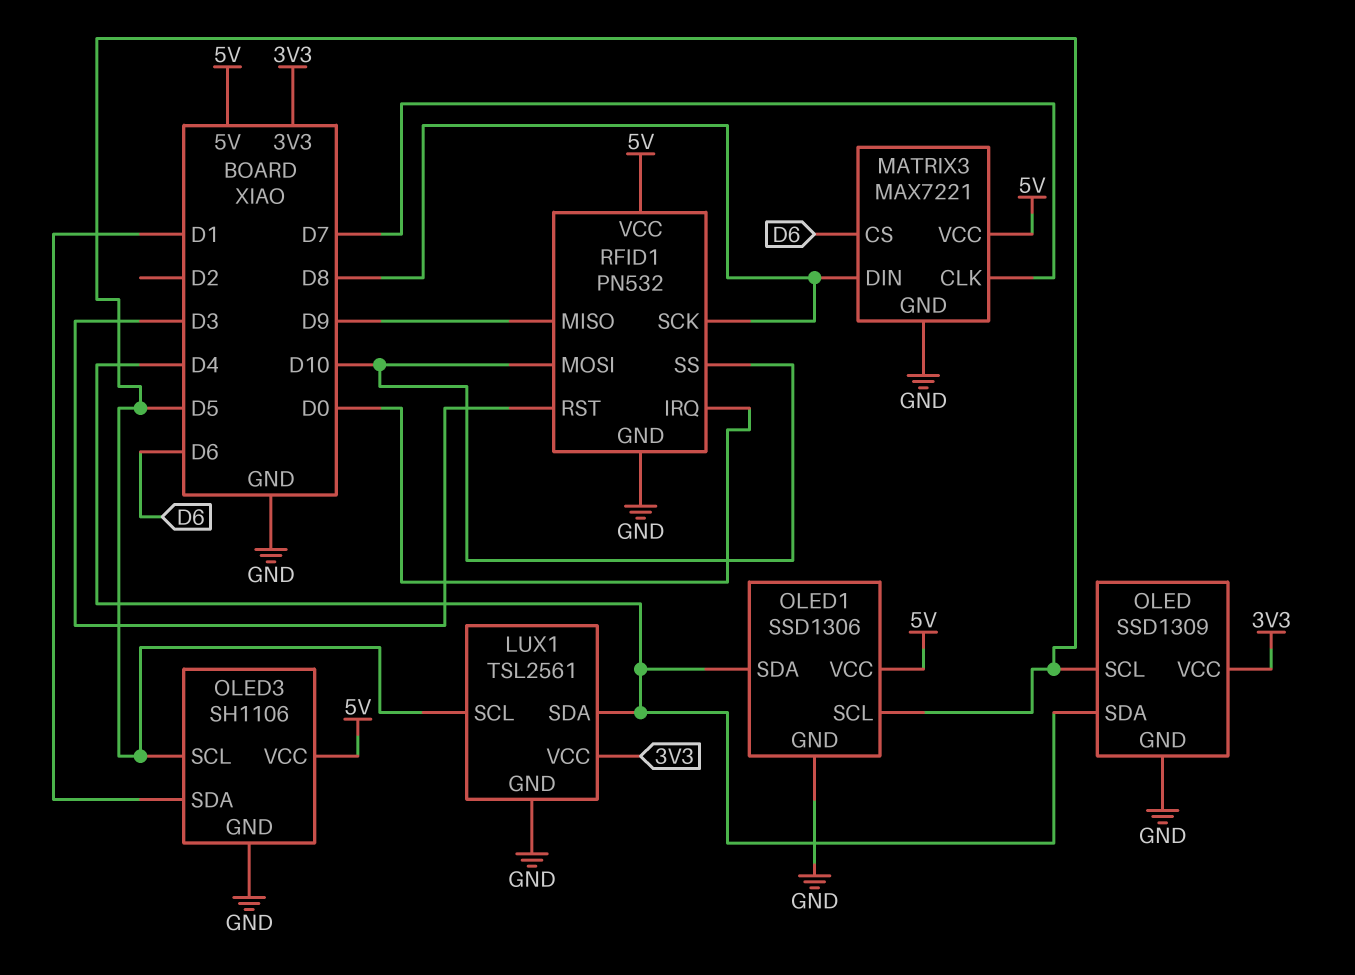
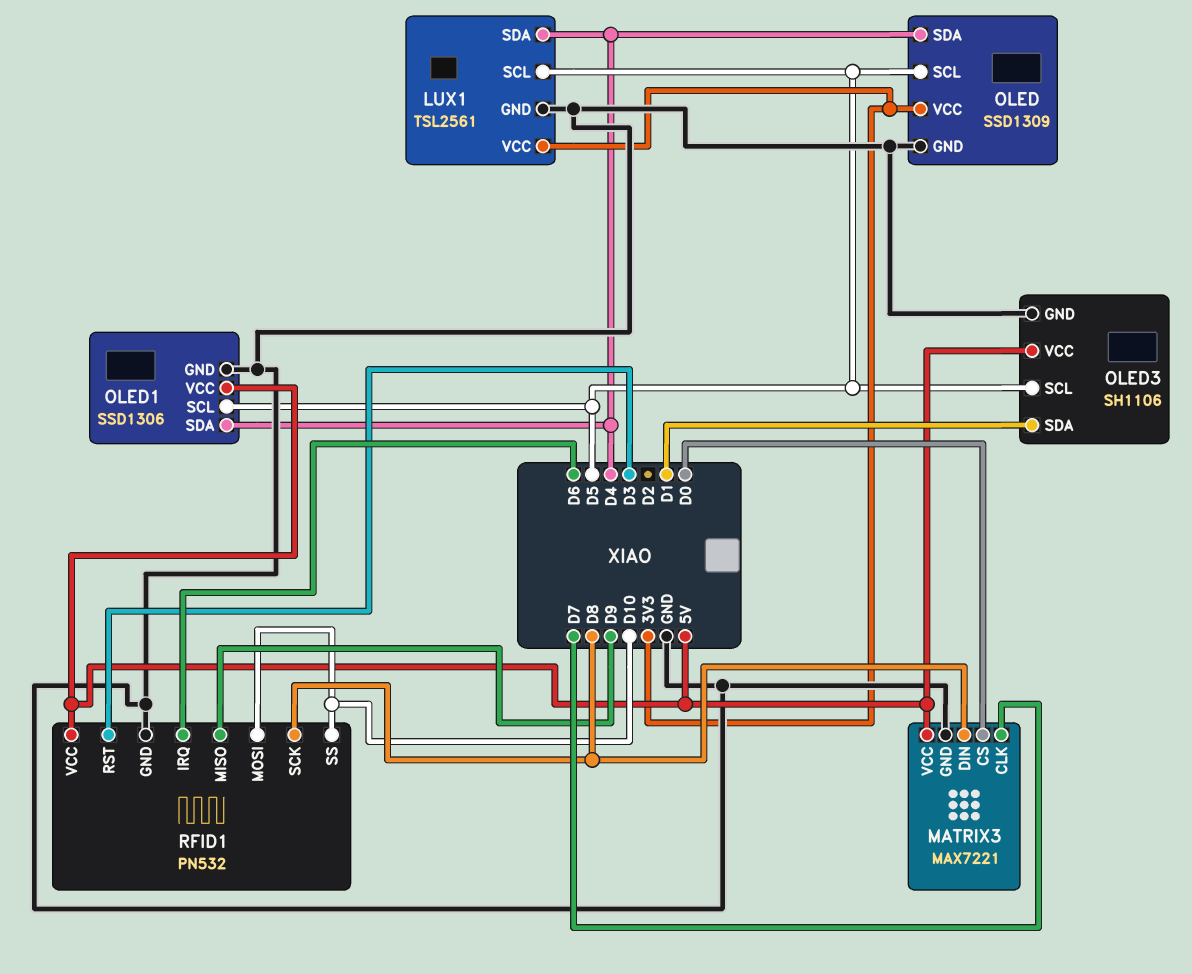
MATRIX3 pin CS: D6 -> D0
RFID1 pin IRQ: D0 -> D6

